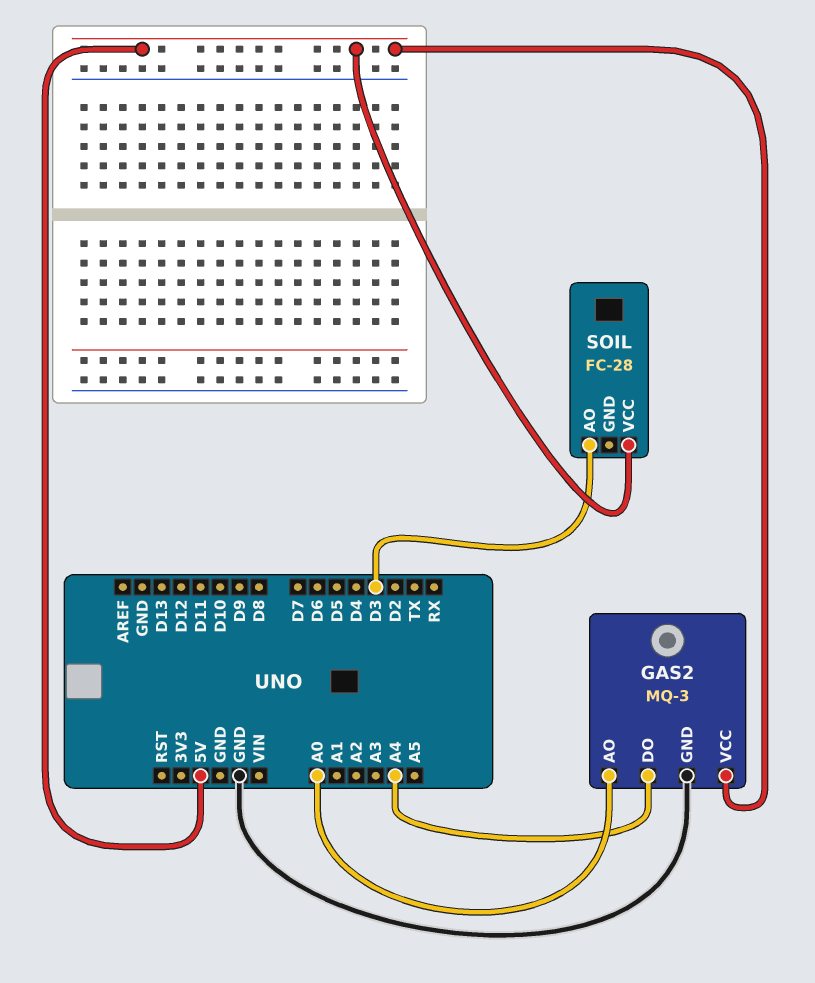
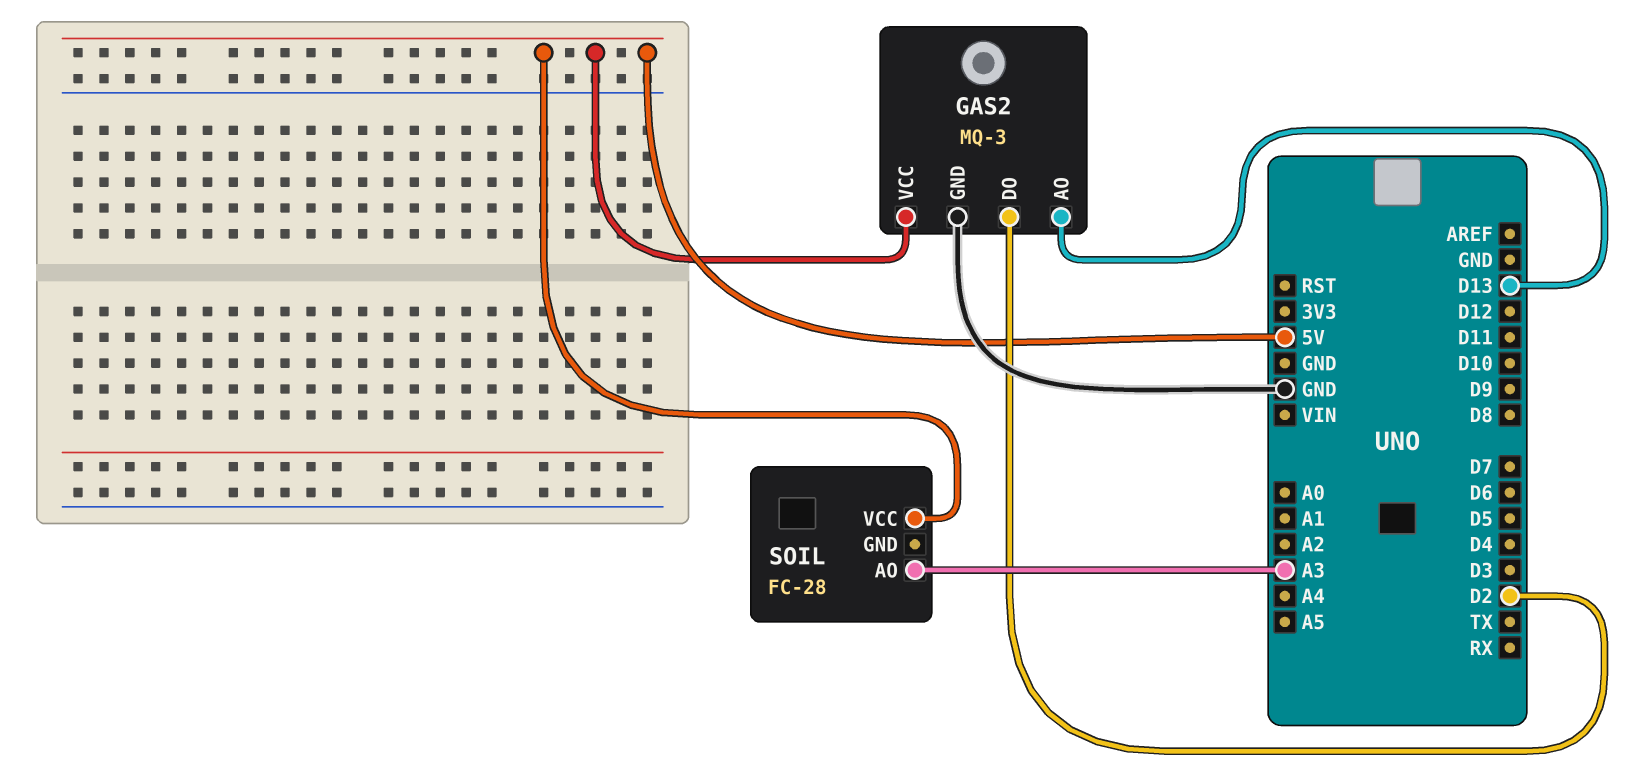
GAS2 pin AO: A0 -> D13
GAS2 pin DO: A4 -> D2
SOIL pin AO: D3 -> A3

